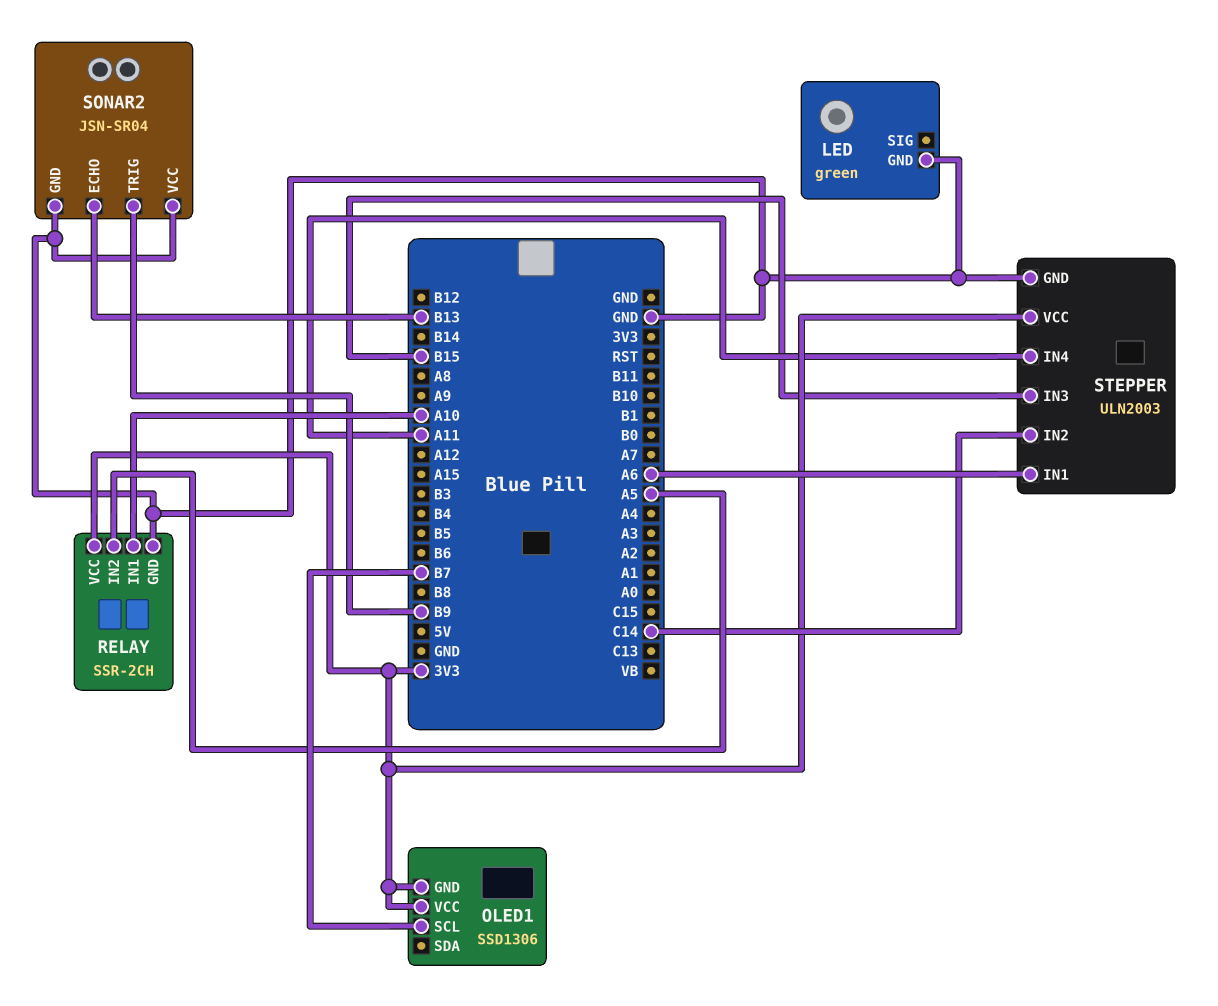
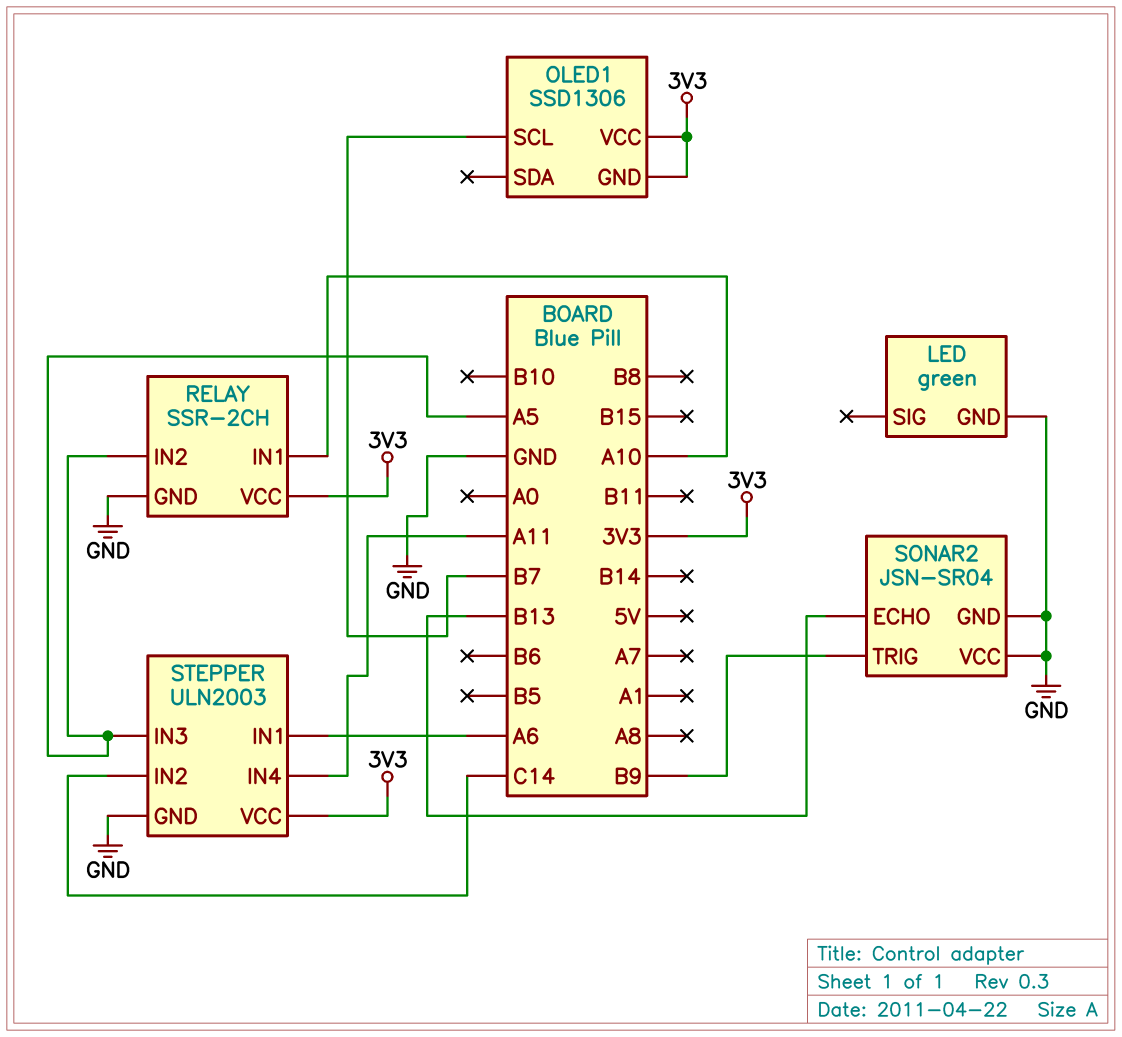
STEPPER pin IN3: B15 -> A5

